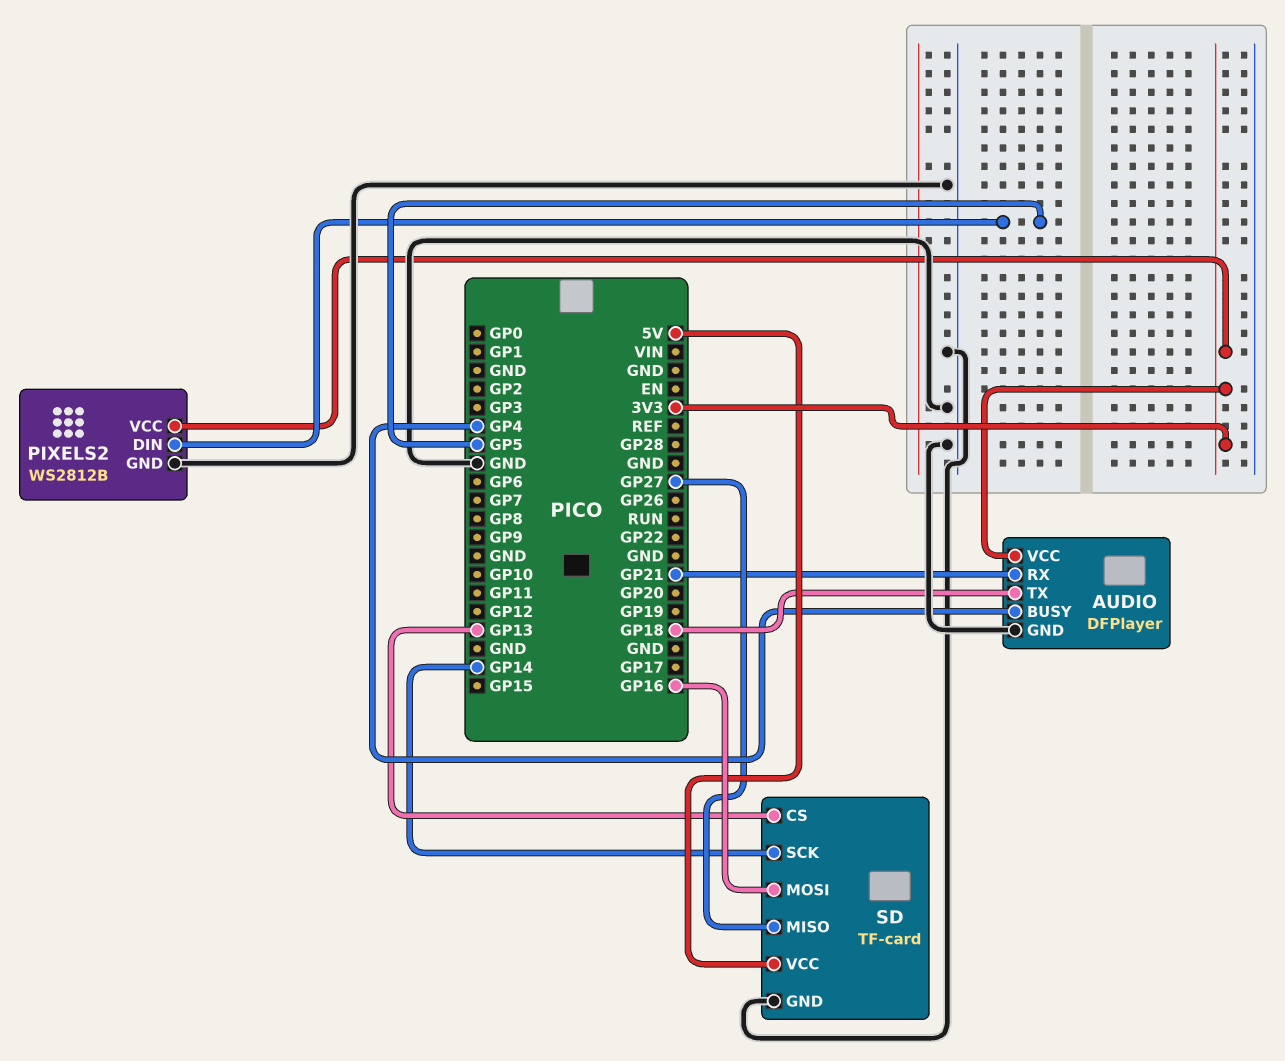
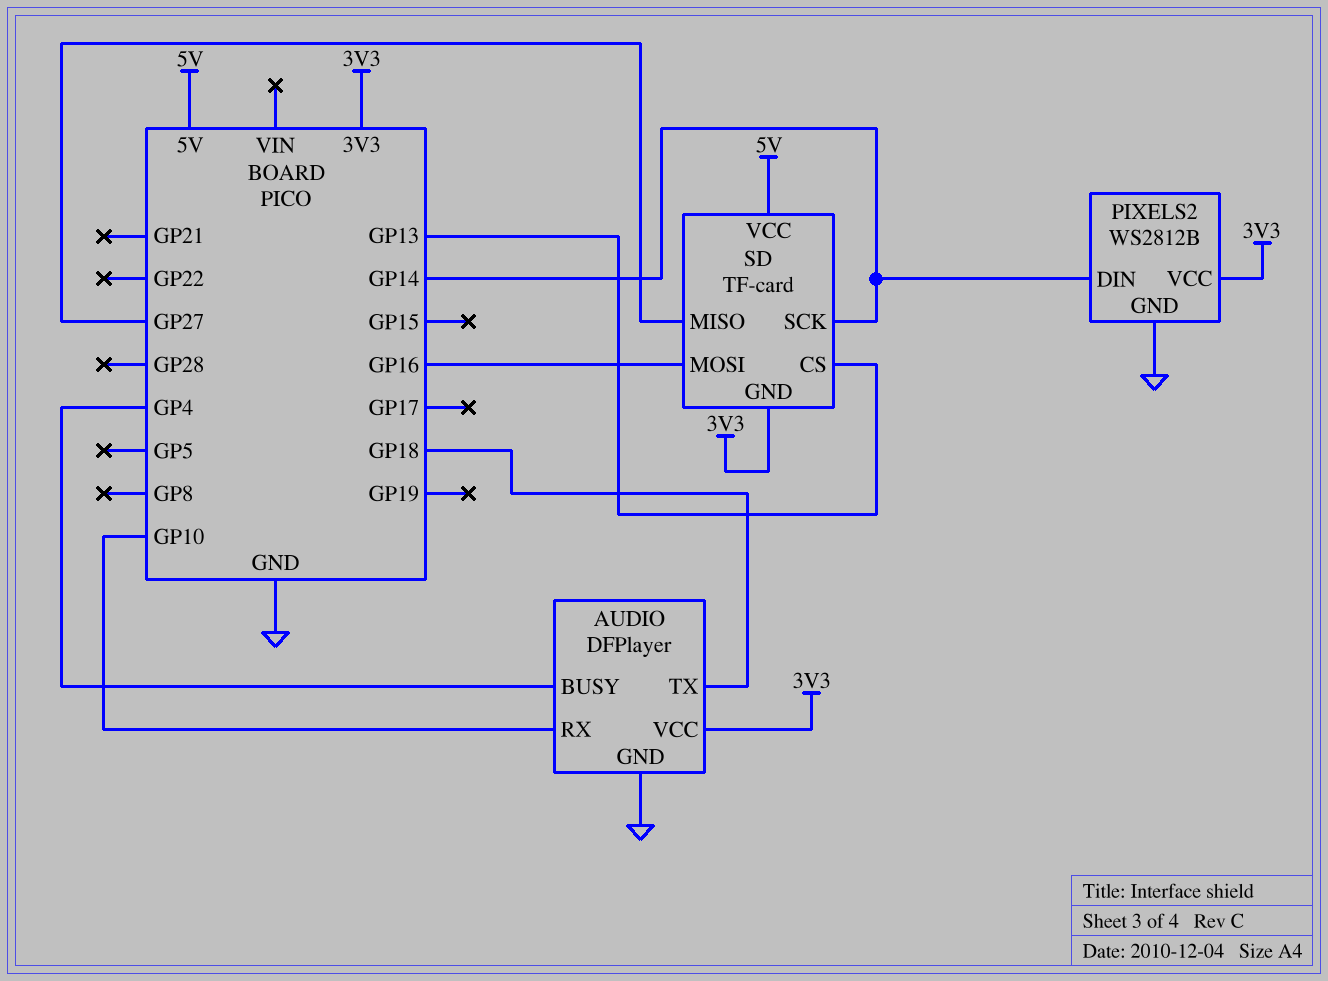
AUDIO pin RX: GP21 -> GP10
PIXELS2 pin DIN: GP5 -> GP14
SD pin GND: GND -> 3V3

